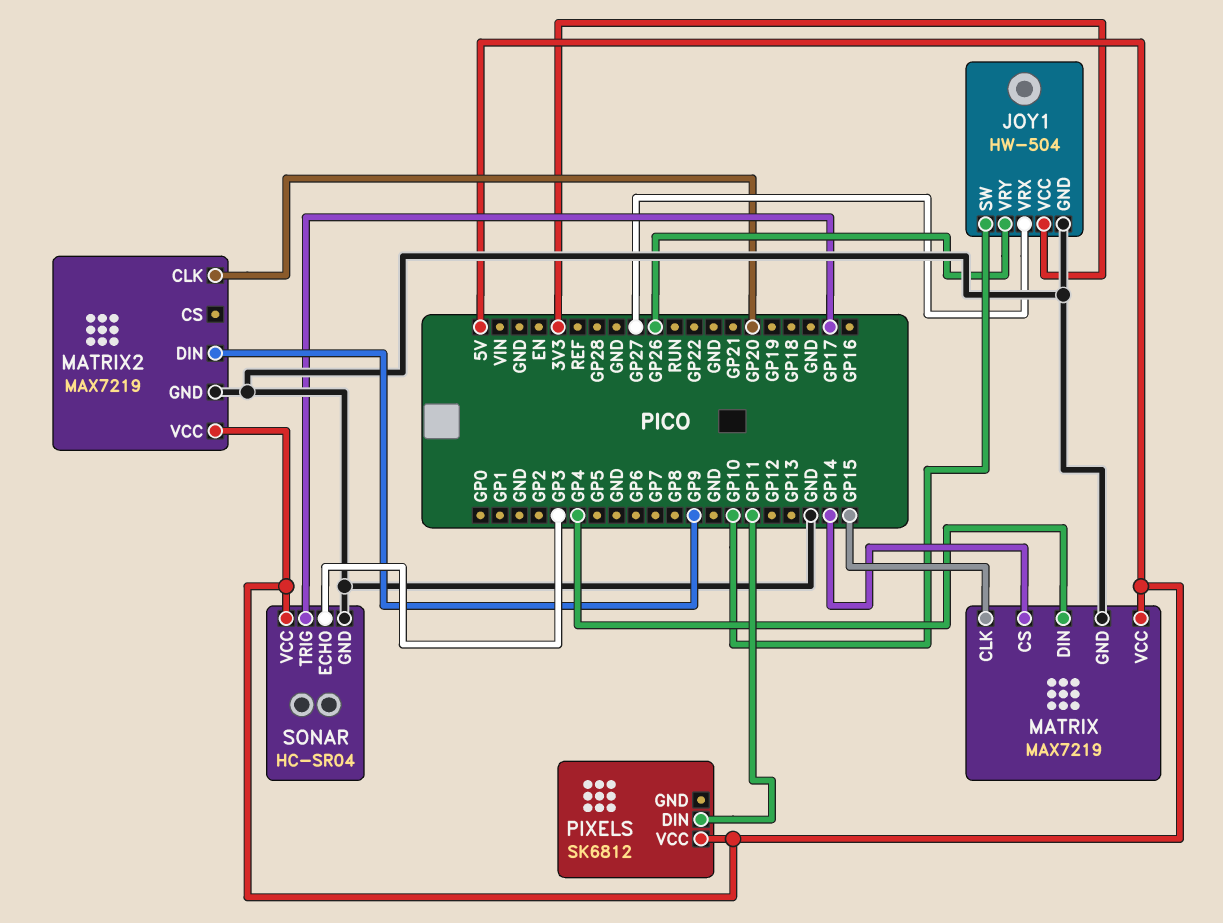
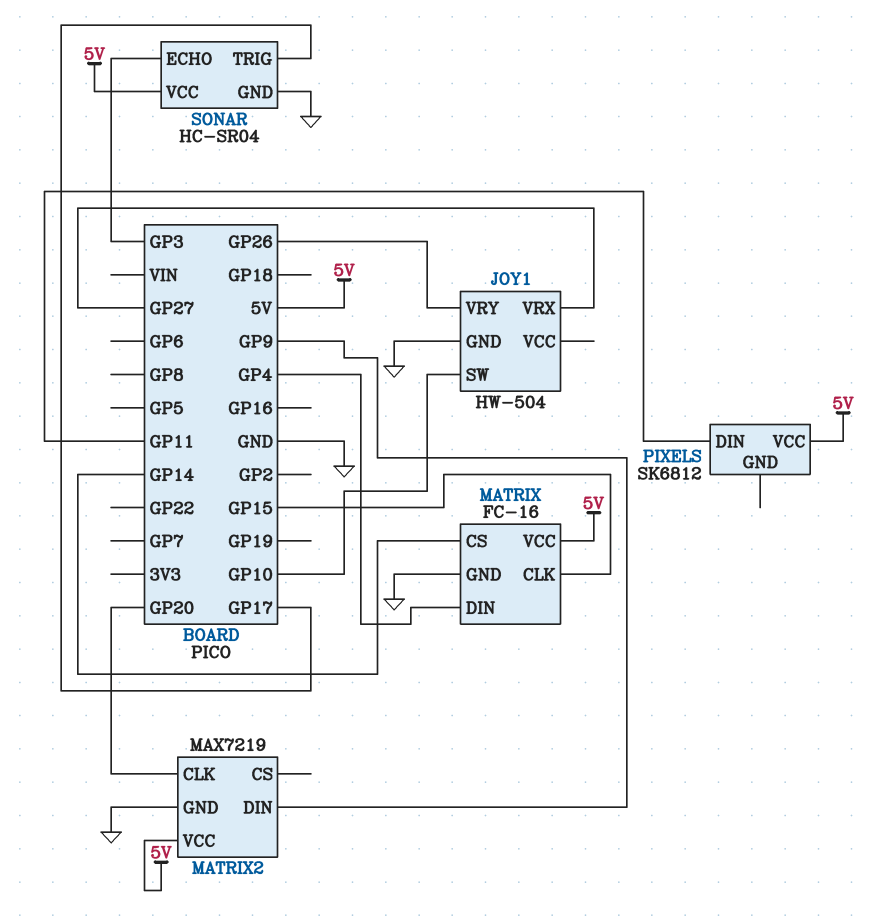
JOY1 pin VCC: 3V3 -> none
MATRIX: MAX7219 -> FC-16

